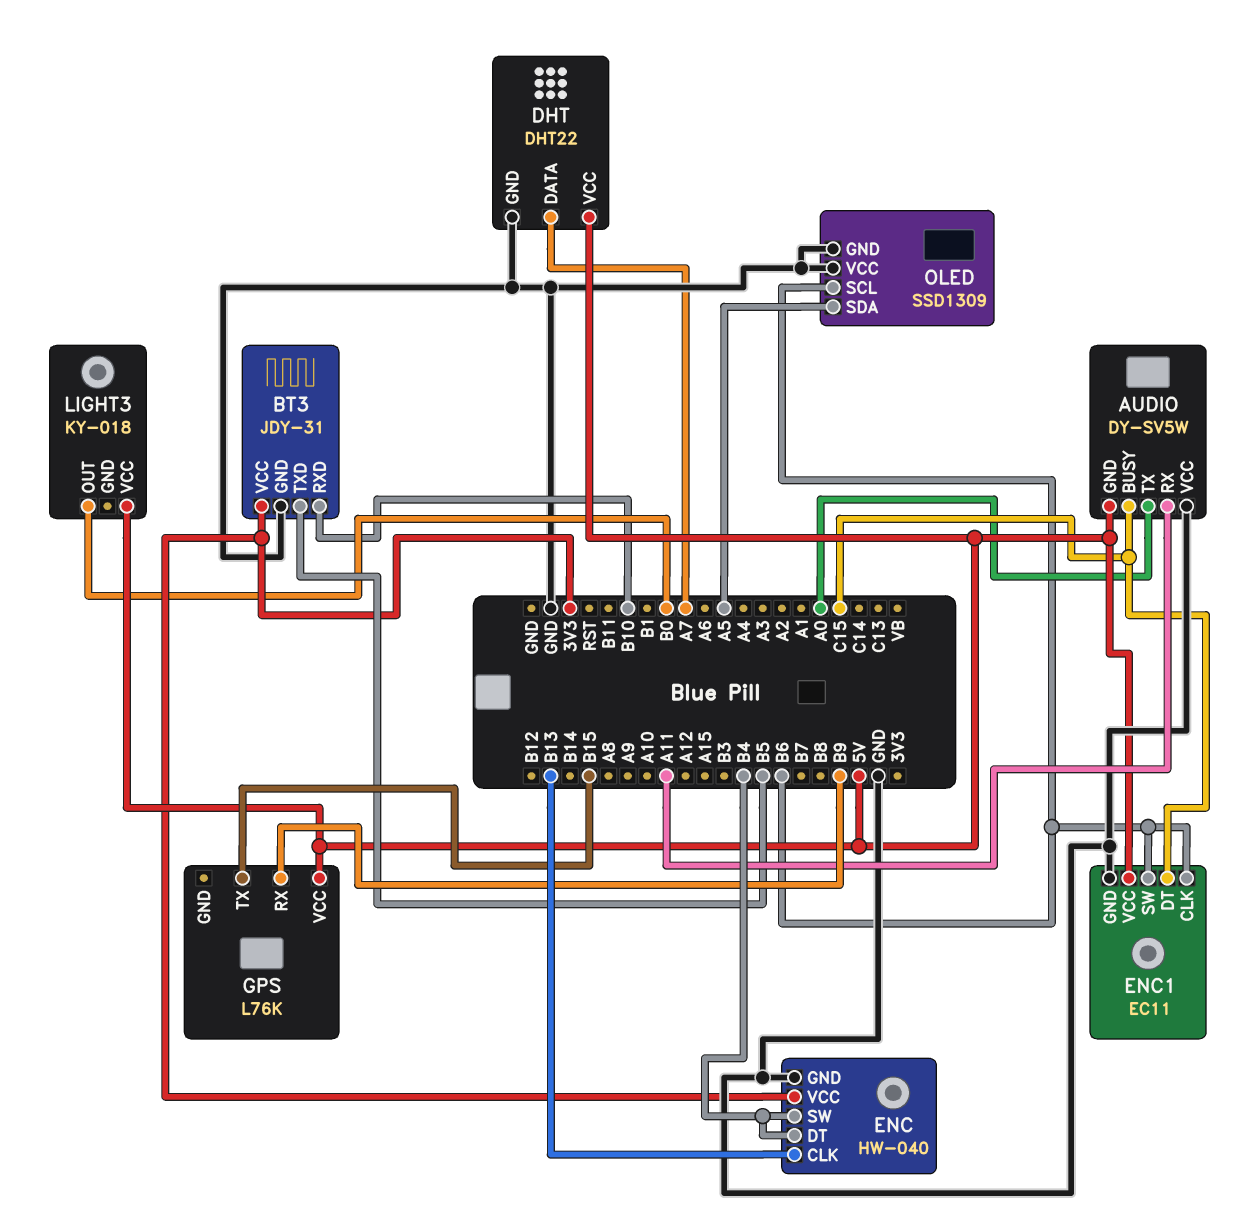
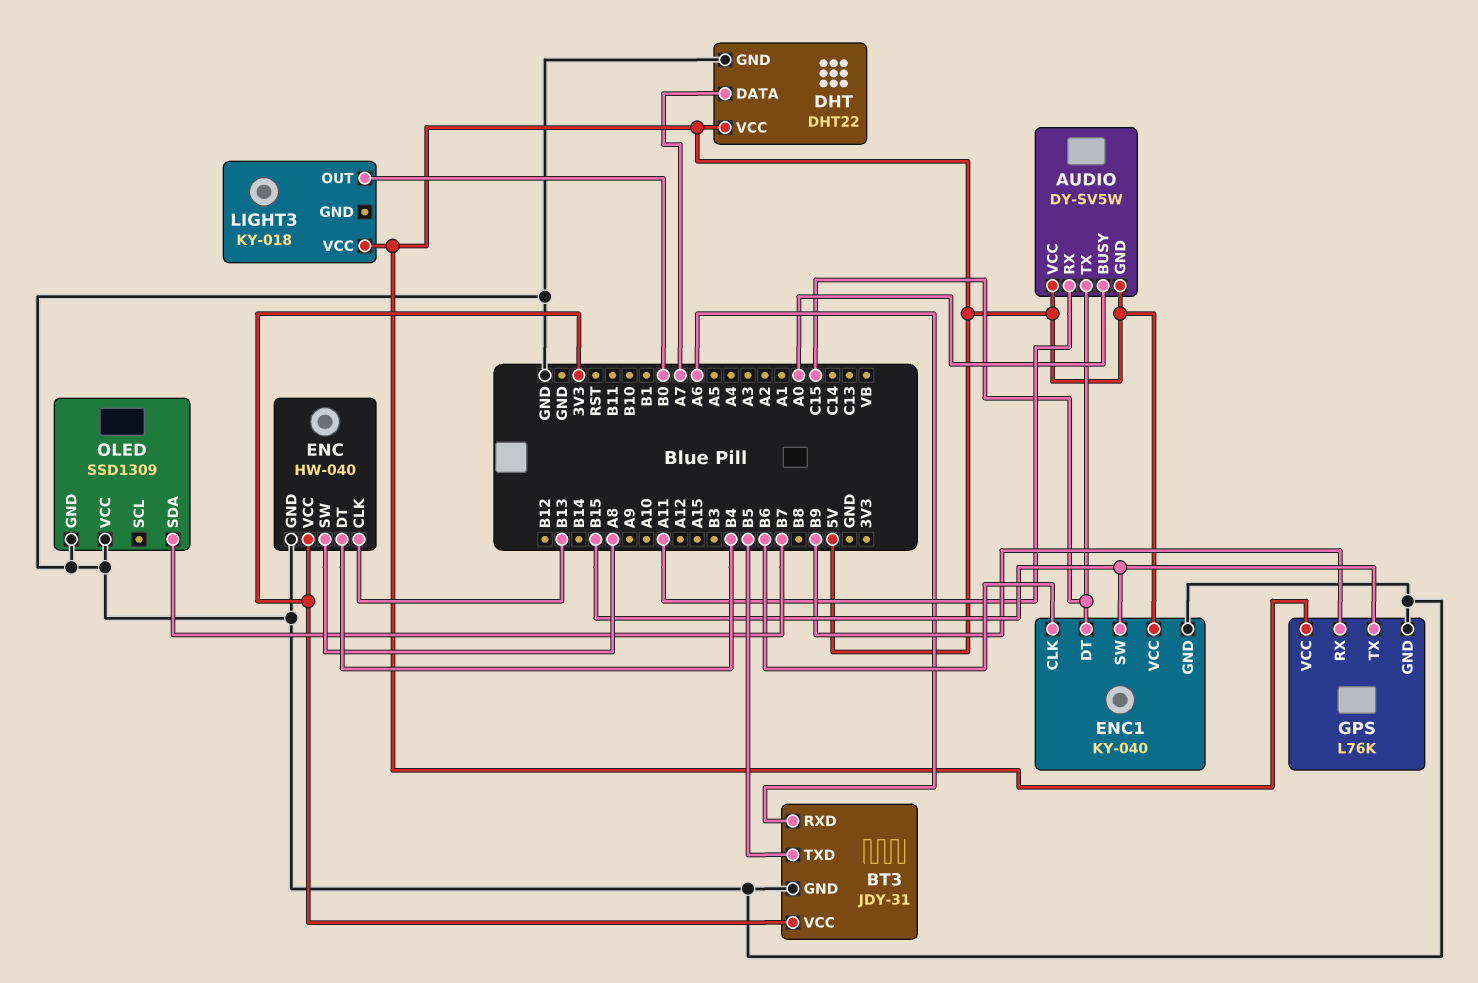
AUDIO pin BUSY: C15 -> A0
AUDIO pin TX: A0 -> C15
AUDIO pin VCC: GND -> 5V
BT3 pin RXD: B10 -> A6
ENC pin SW: B4 -> A8
ENC1: EC11 -> KY-040
ENC1 pin SW: B6 -> B15
GPS pin GND: none -> GND
OLED pin SCL: B6 -> none
OLED pin SDA: A5 -> B7

